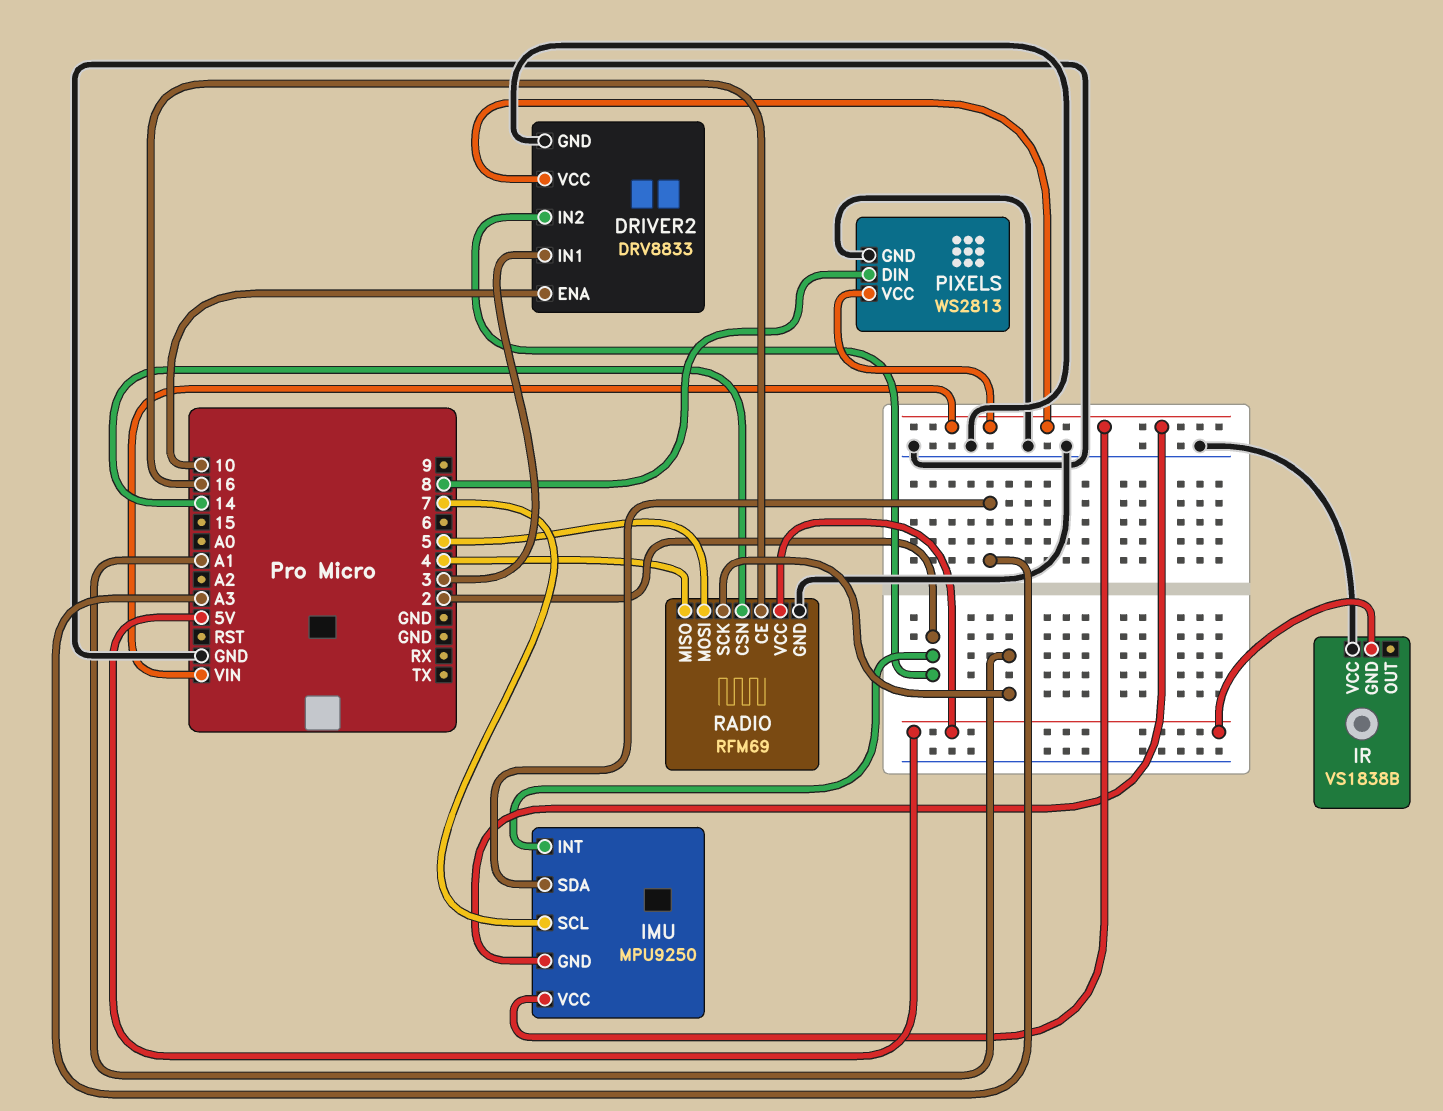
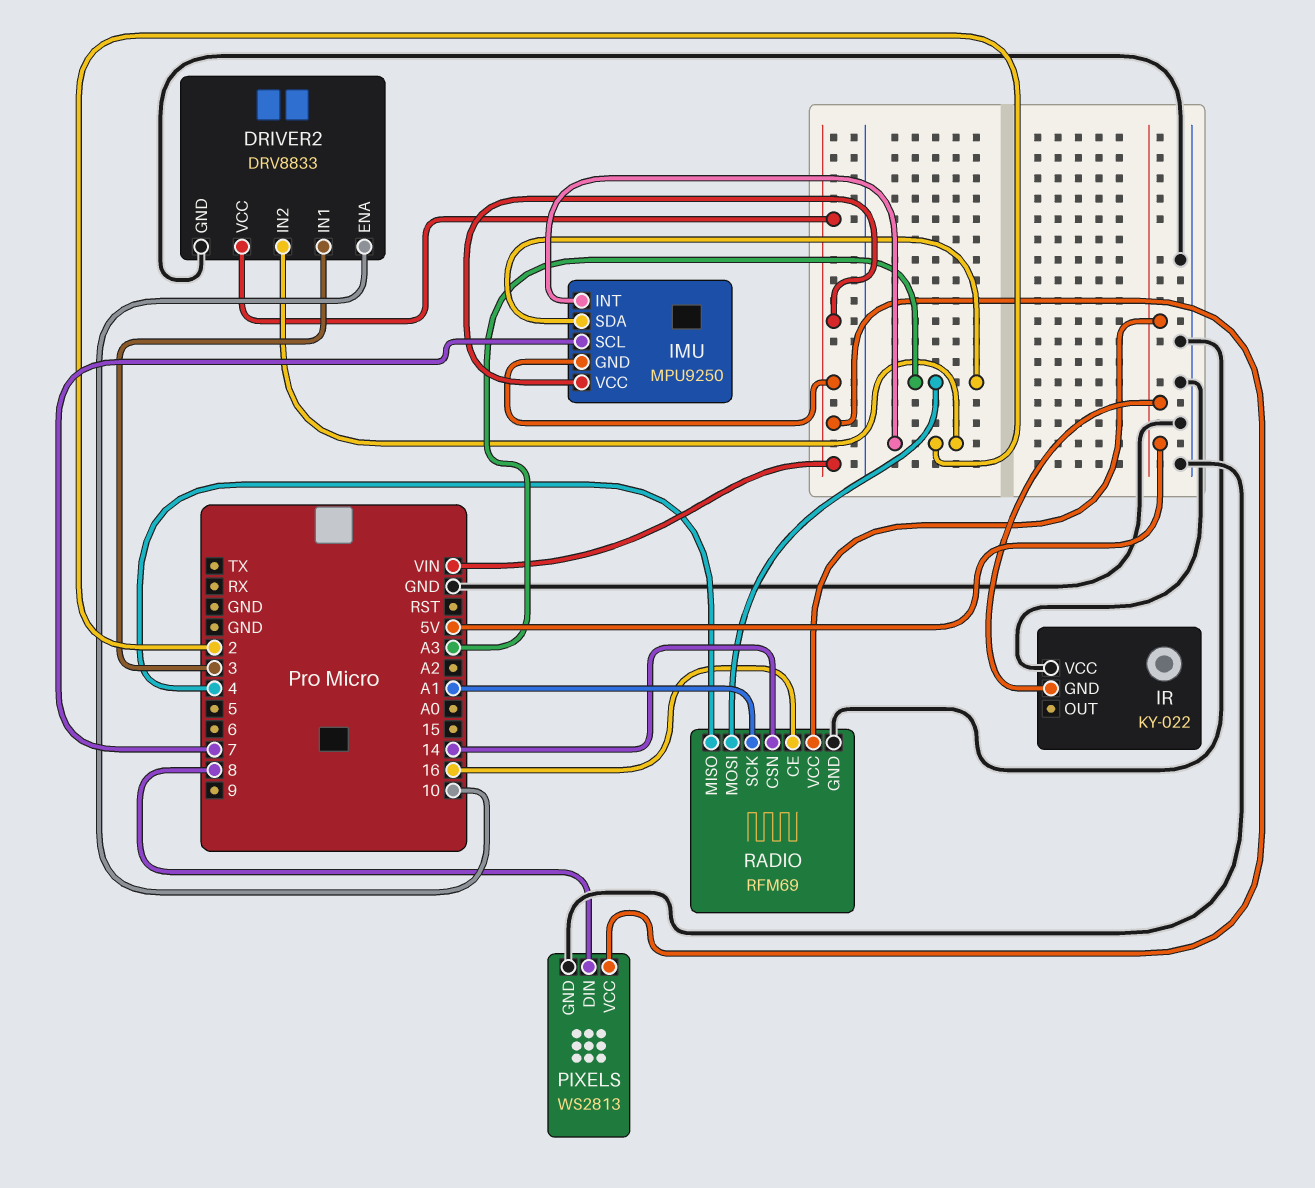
IR: VS1838B -> KY-022
RADIO pin MOSI: 5 -> A3

